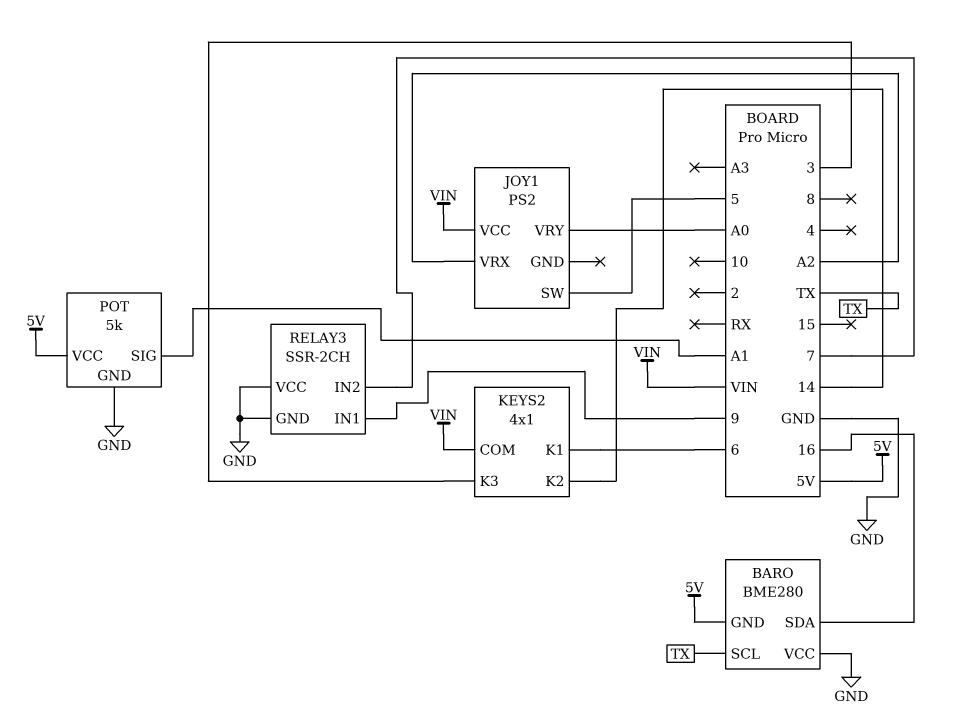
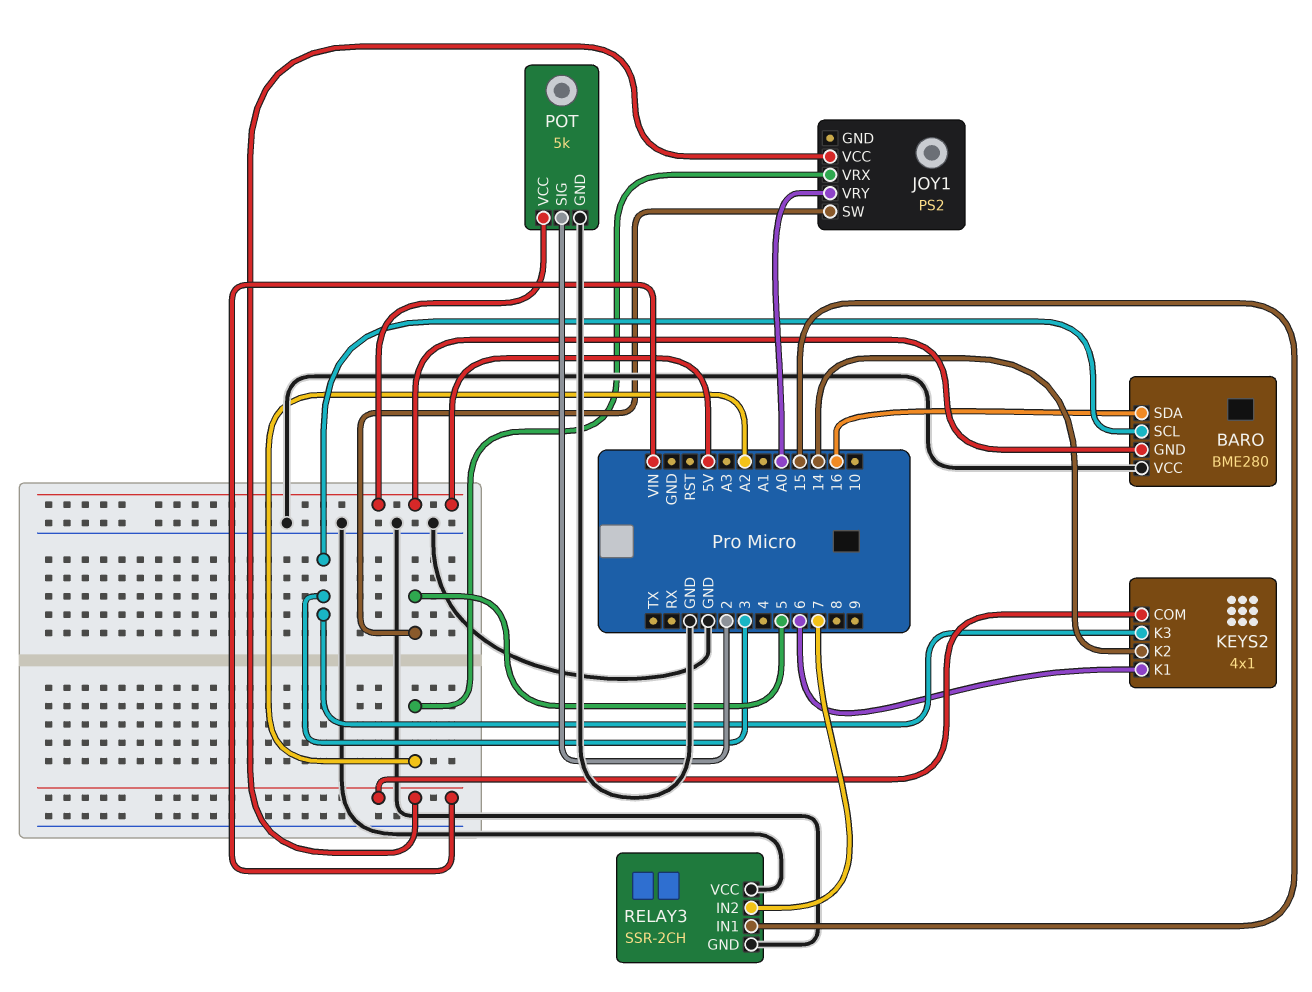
BARO pin SCL: TX -> 3
POT pin SIG: A1 -> 2
RELAY3 pin IN1: 9 -> 15

